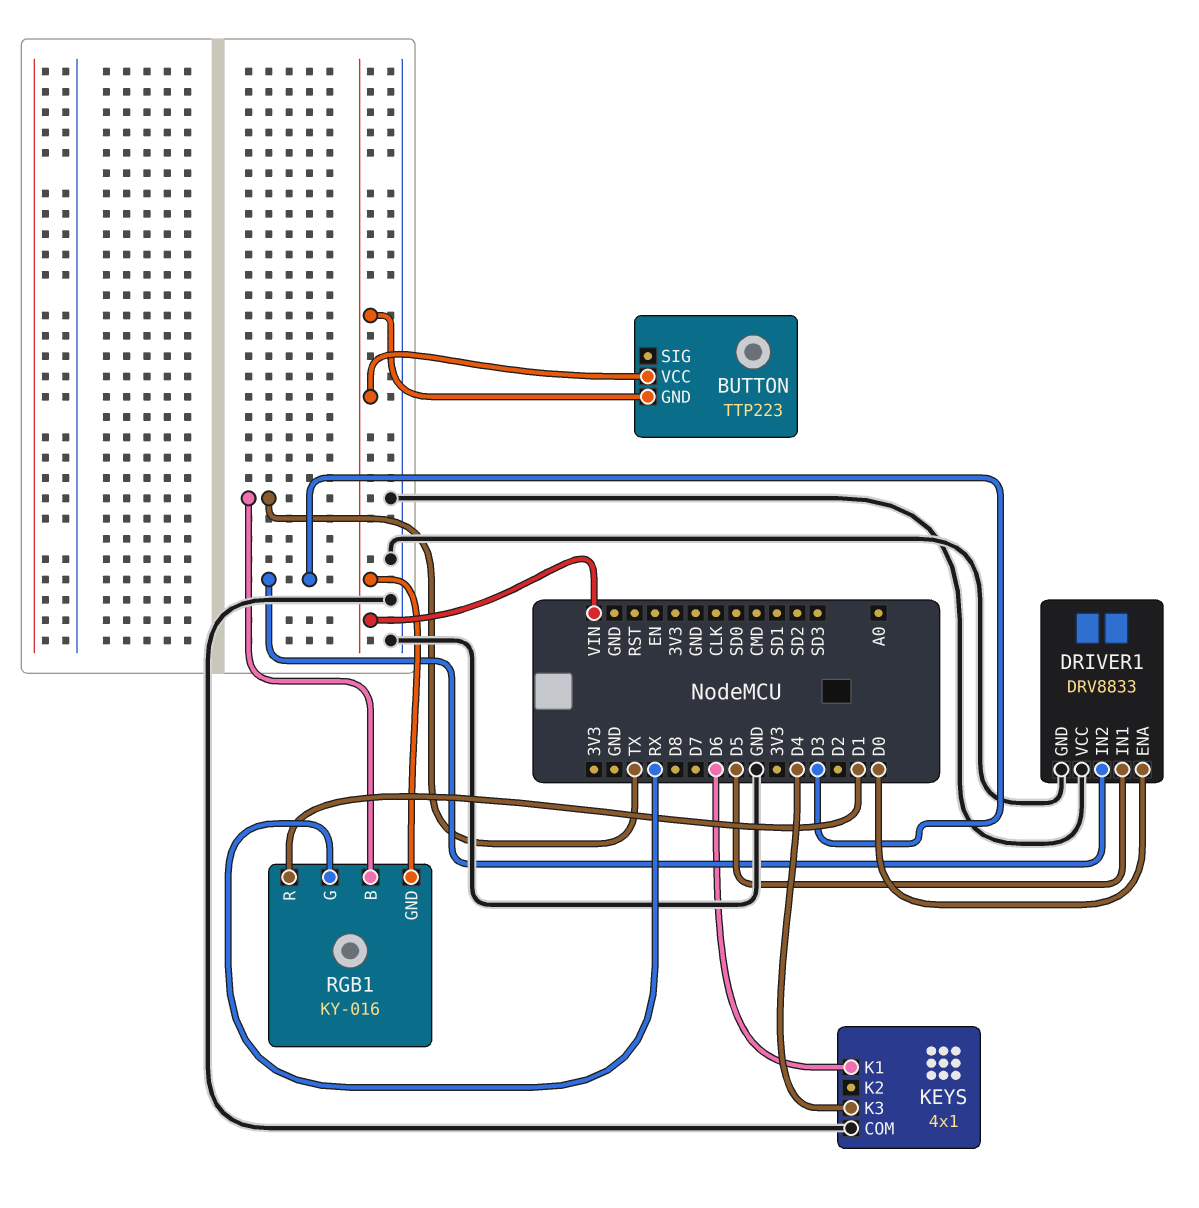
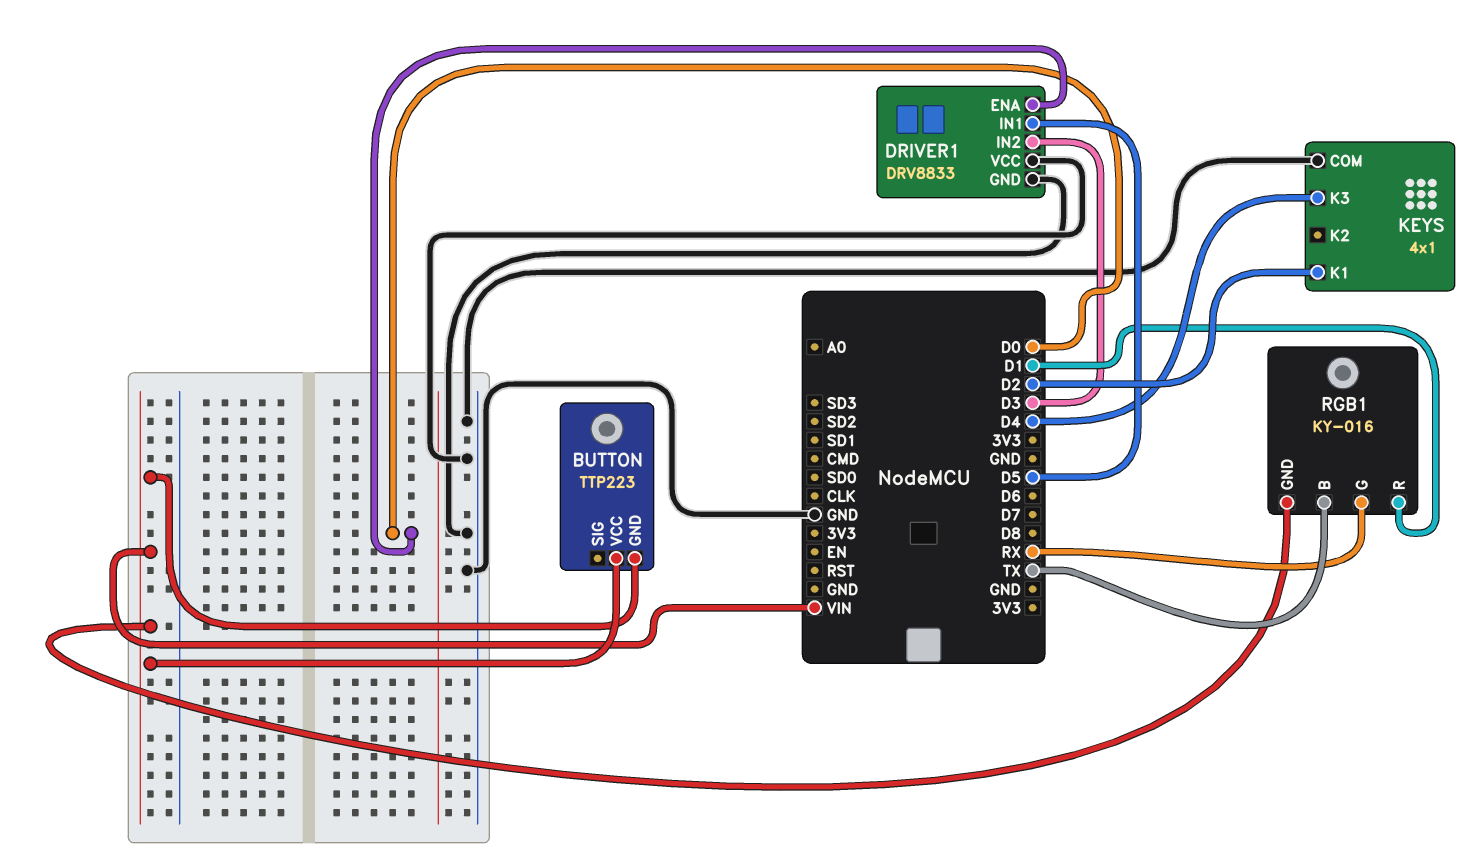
KEYS pin K1: D6 -> D2

